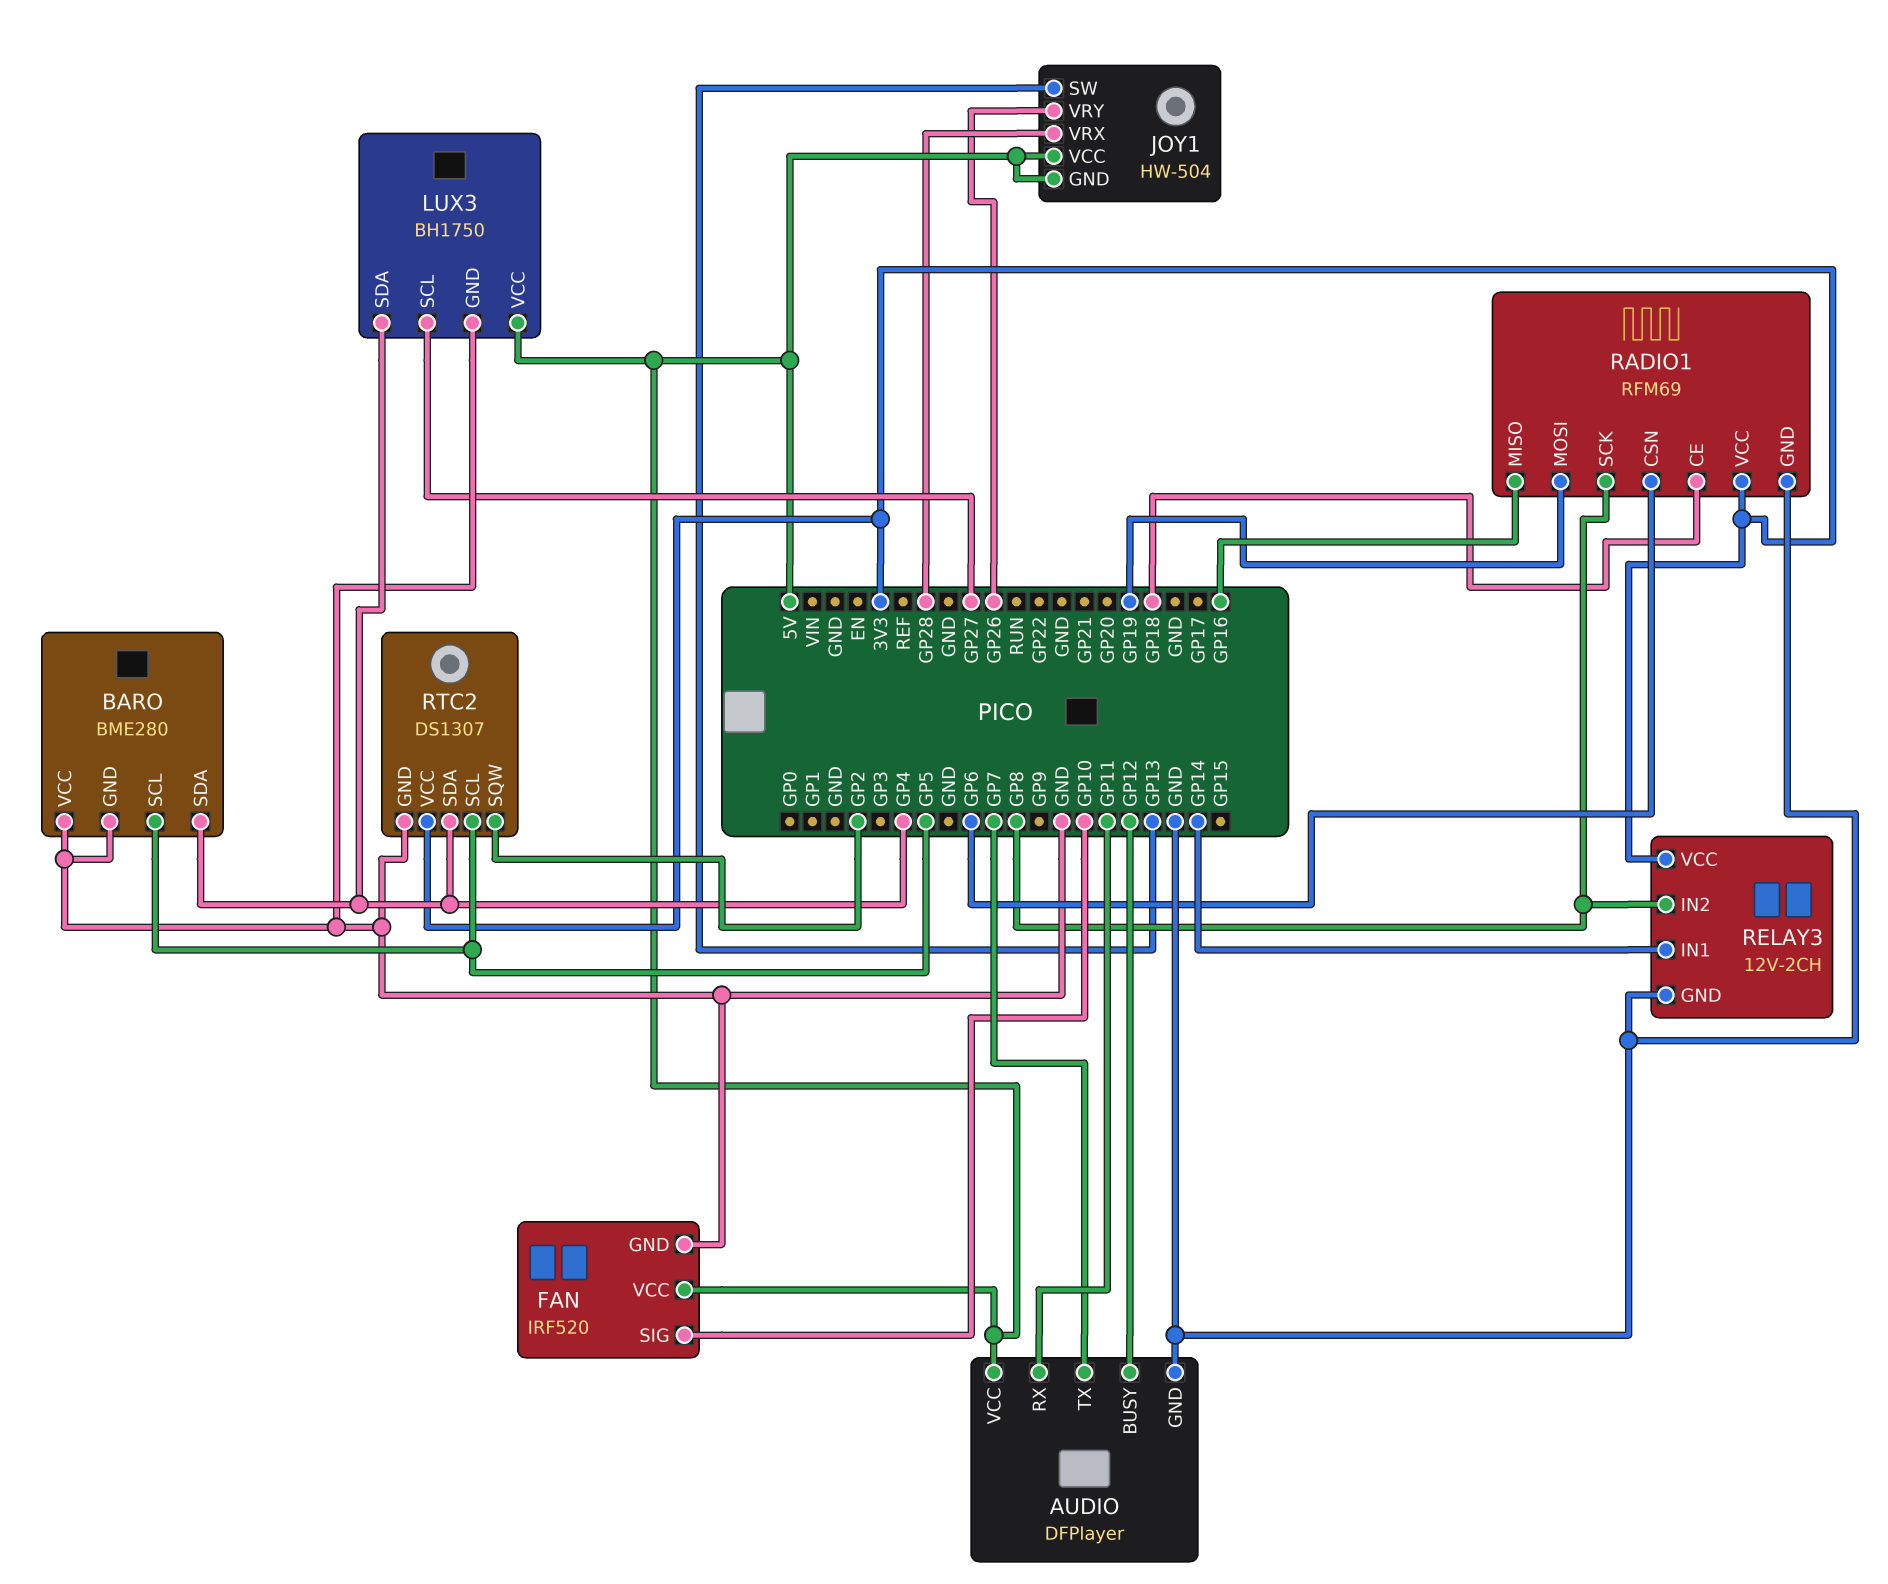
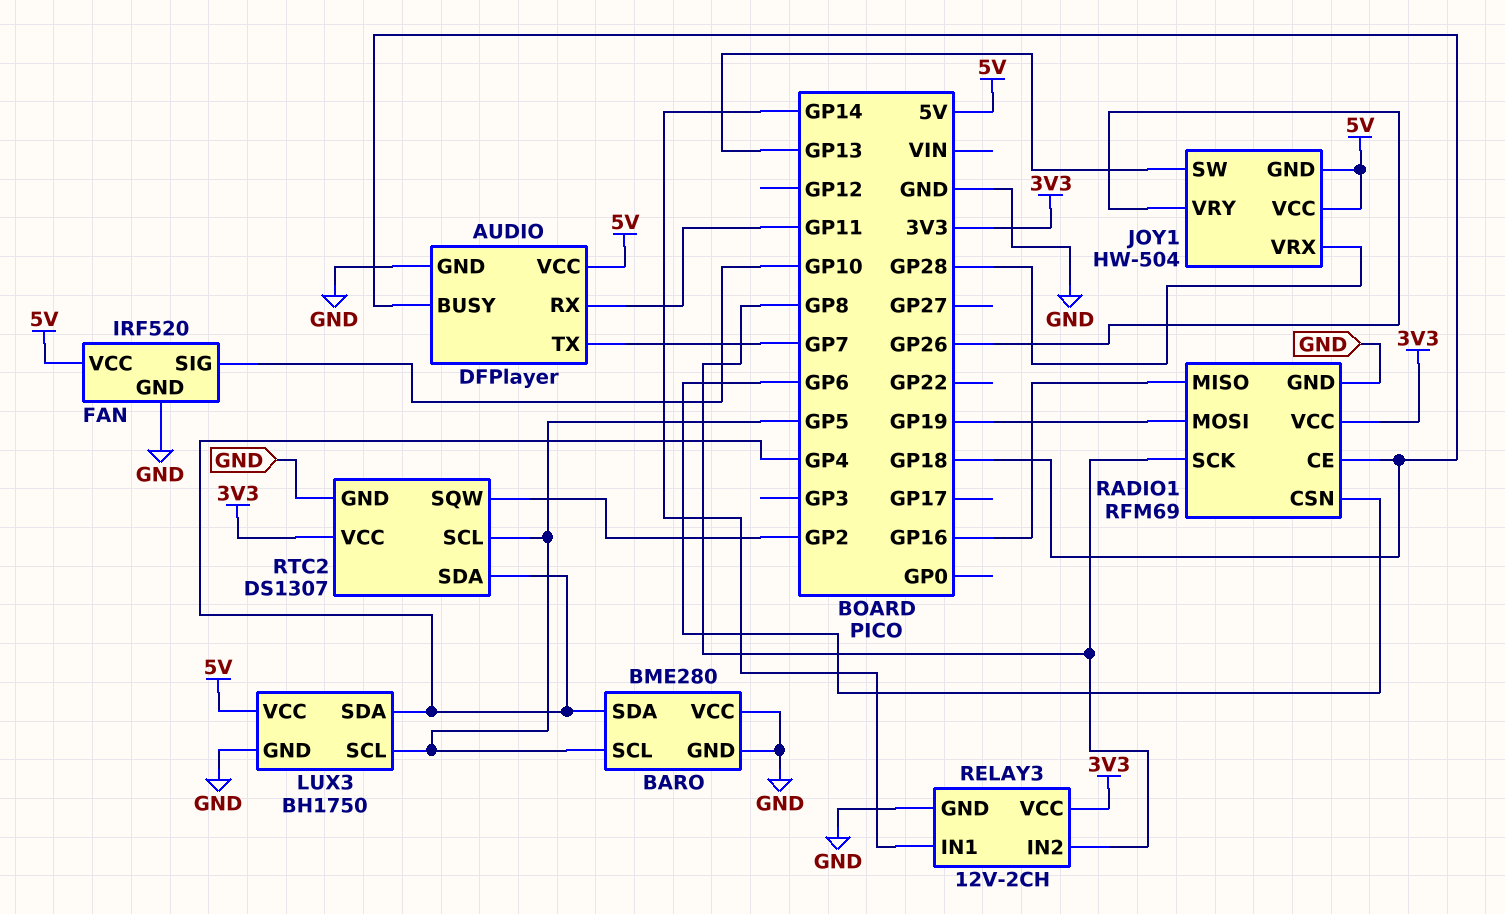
AUDIO pin BUSY: GP12 -> GP18
LUX3 pin SCL: GP27 -> GP5

